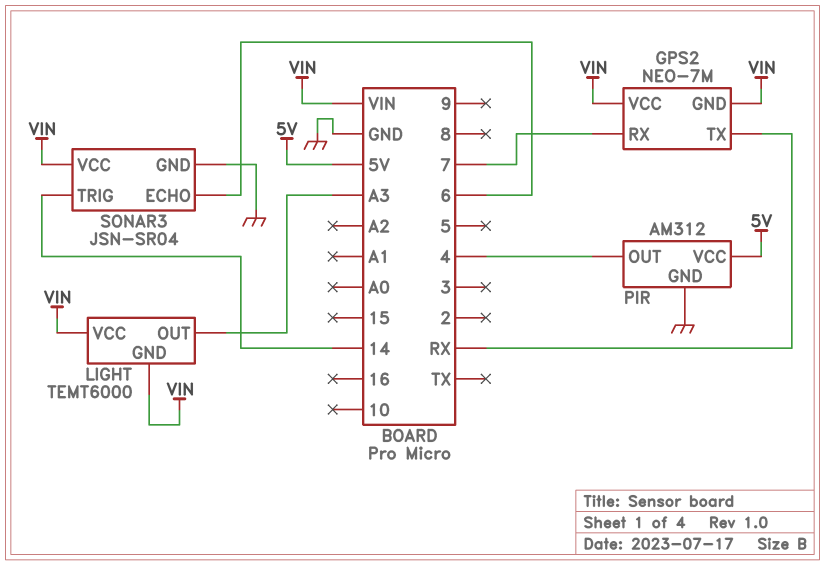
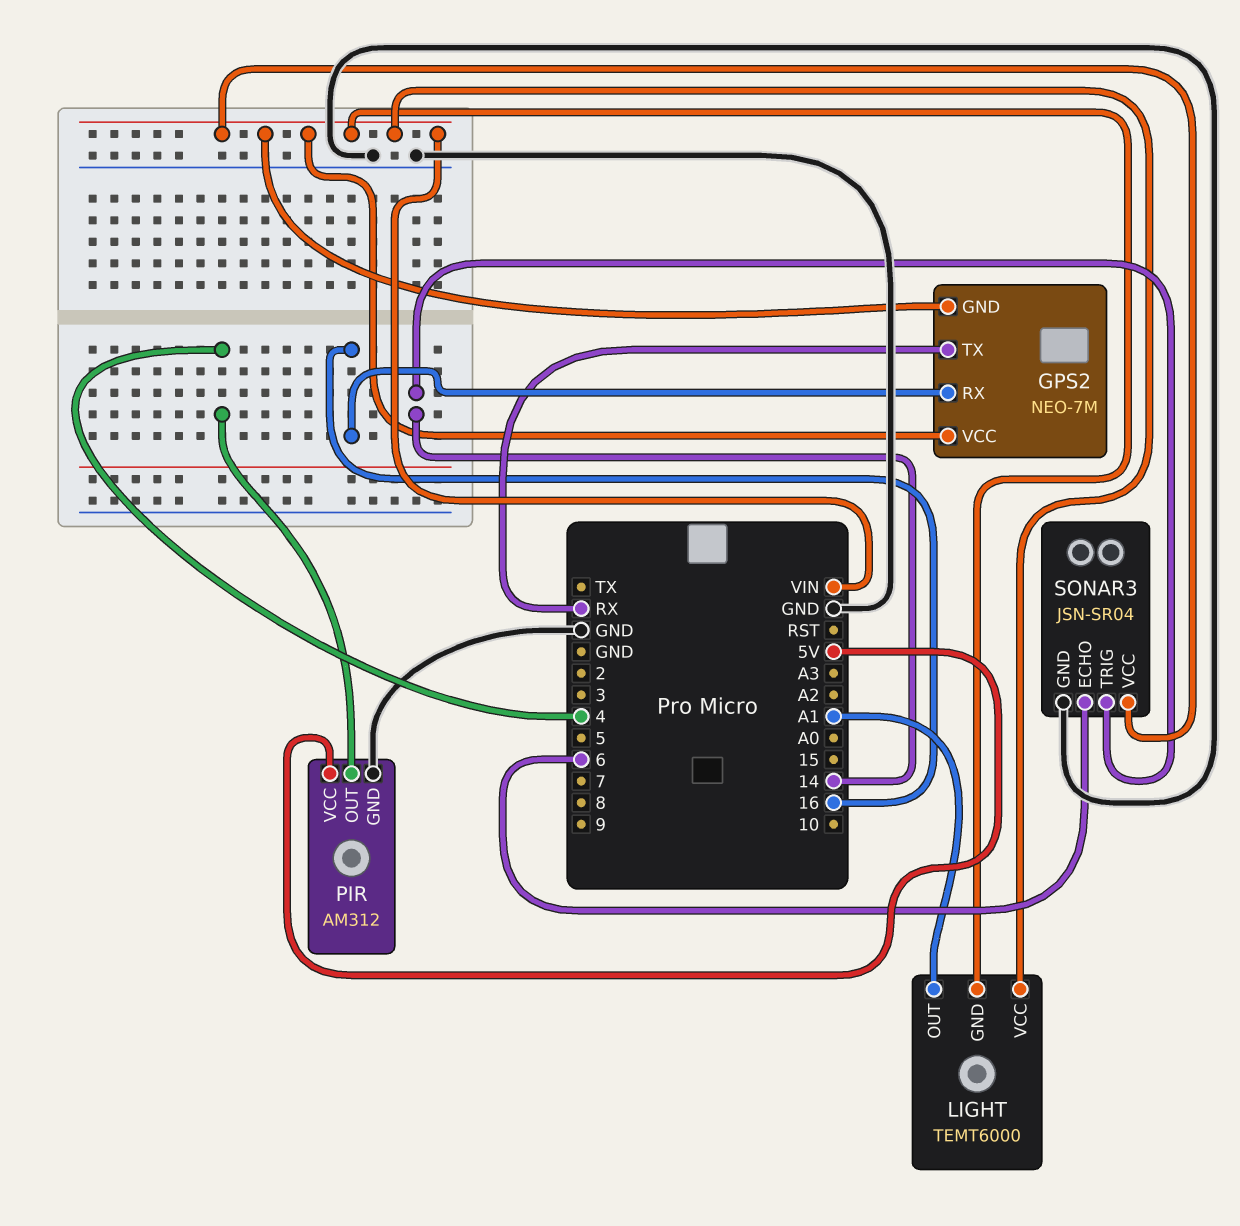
GPS2 pin RX: 7 -> 16
LIGHT pin OUT: A3 -> A1

